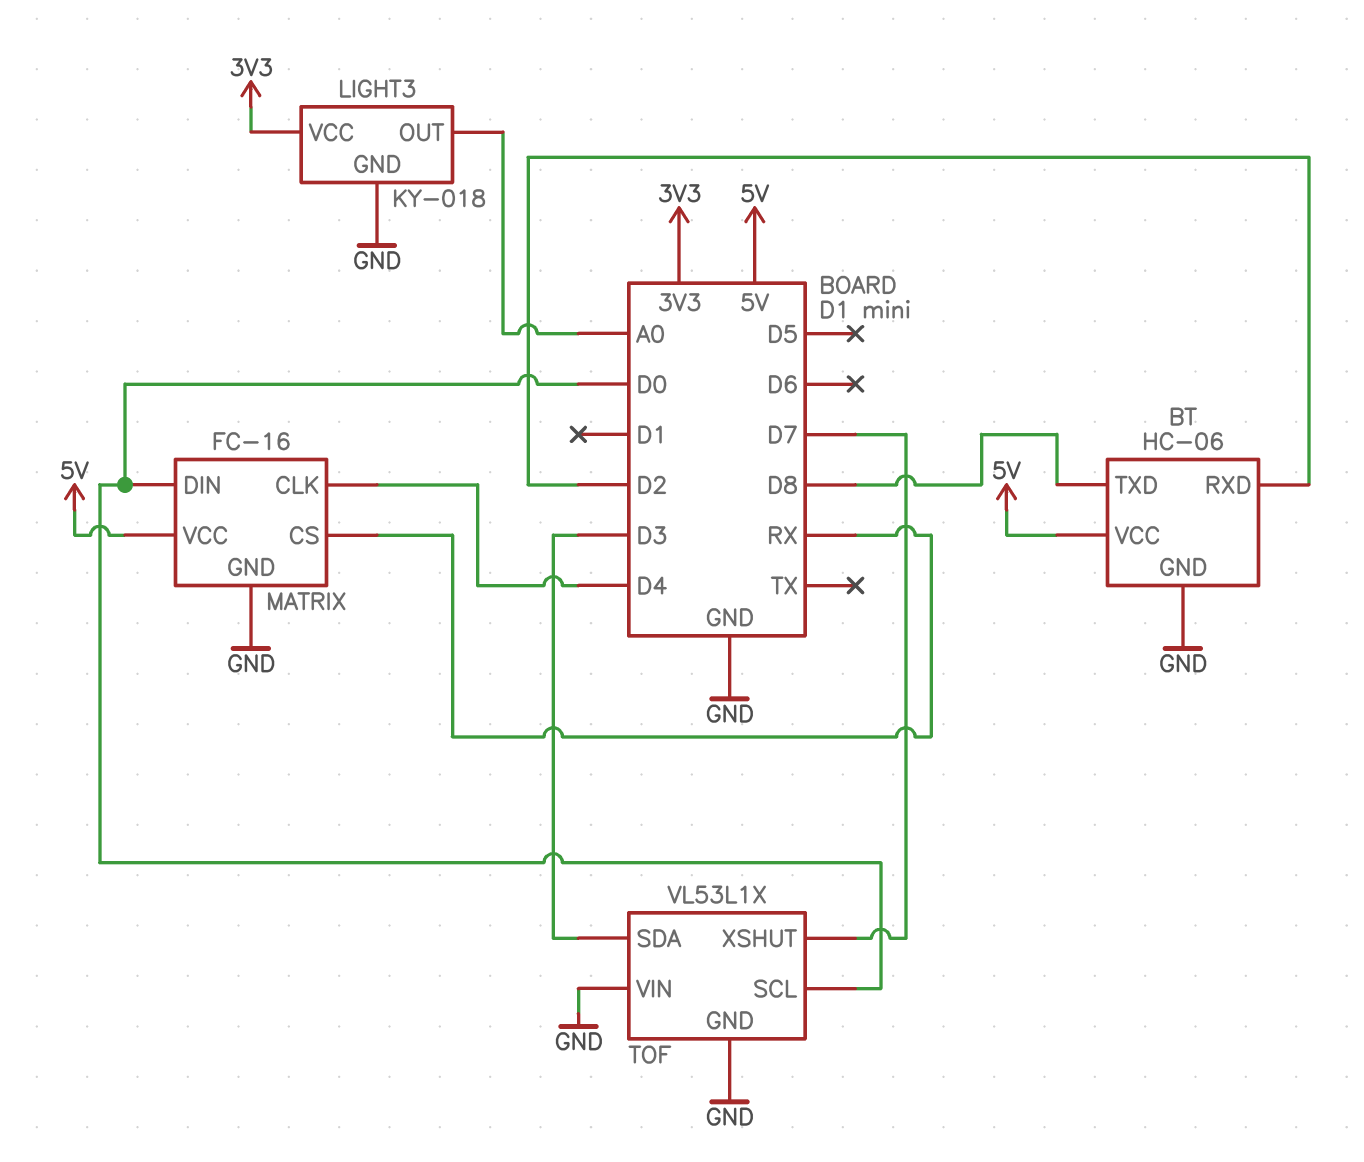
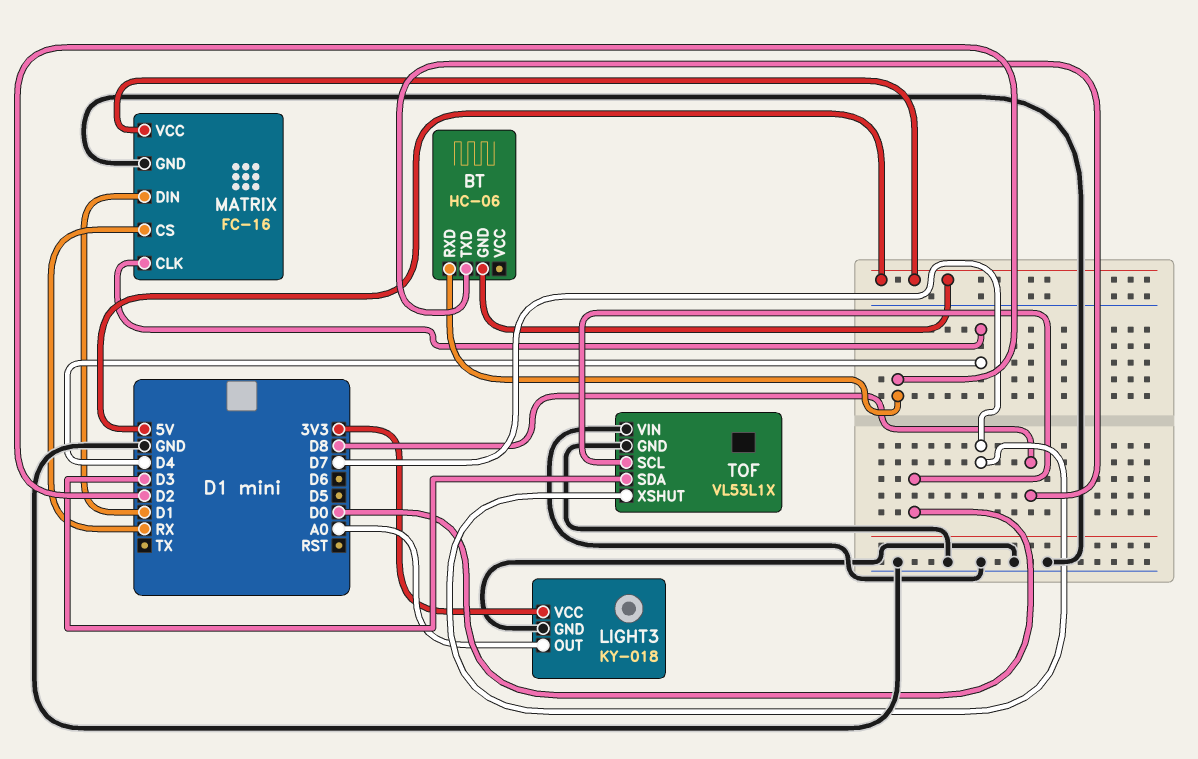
BT pin GND: GND -> 5V
BT pin VCC: 5V -> none
MATRIX pin DIN: D0 -> D1

